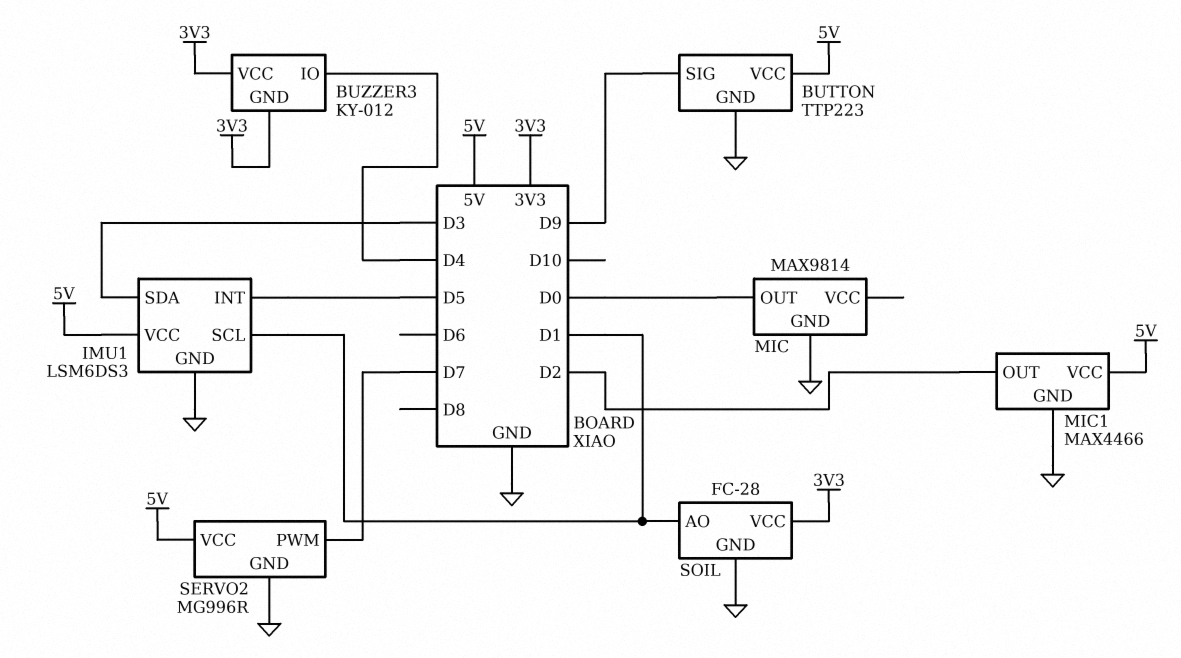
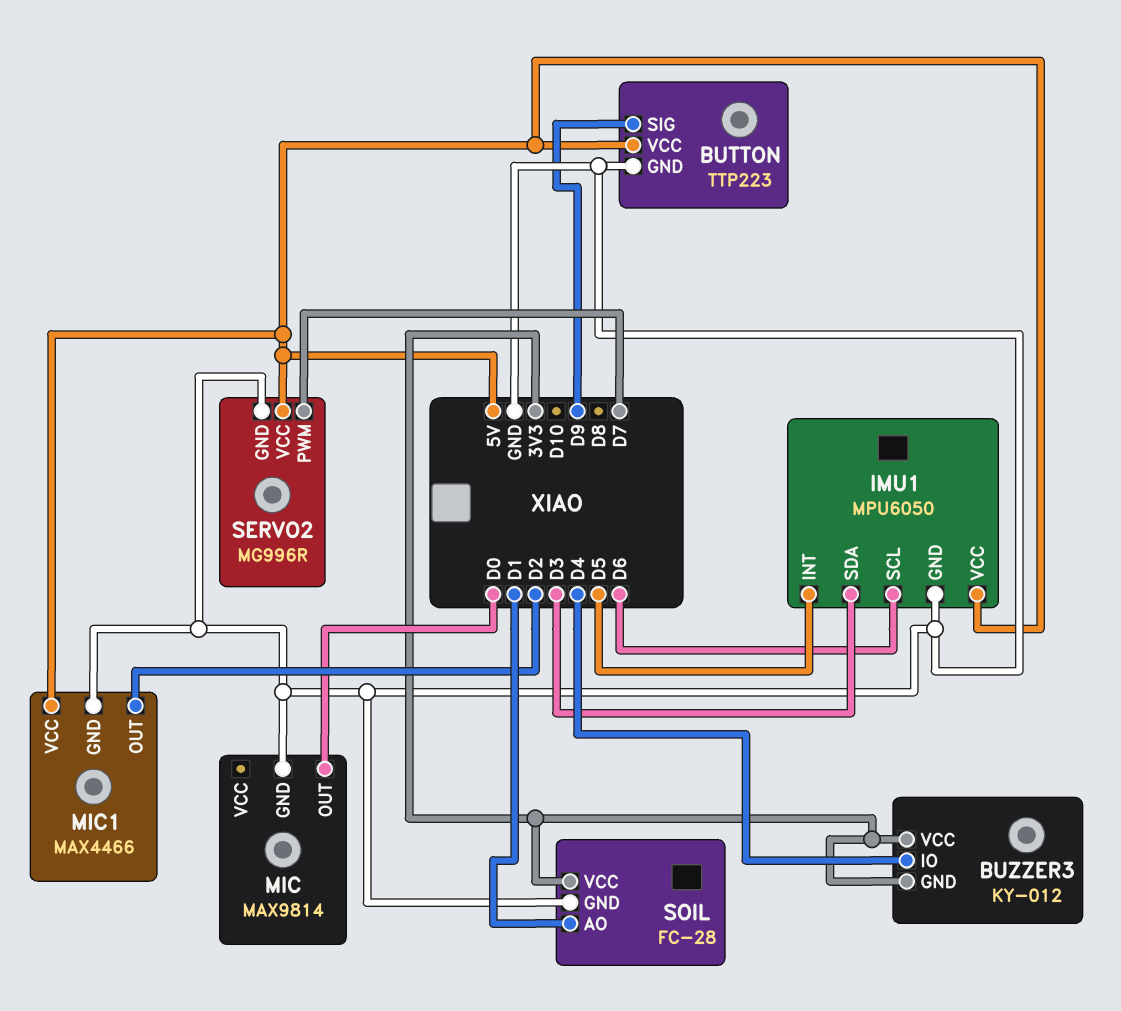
IMU1: LSM6DS3 -> MPU6050
IMU1 pin SCL: D1 -> D6

